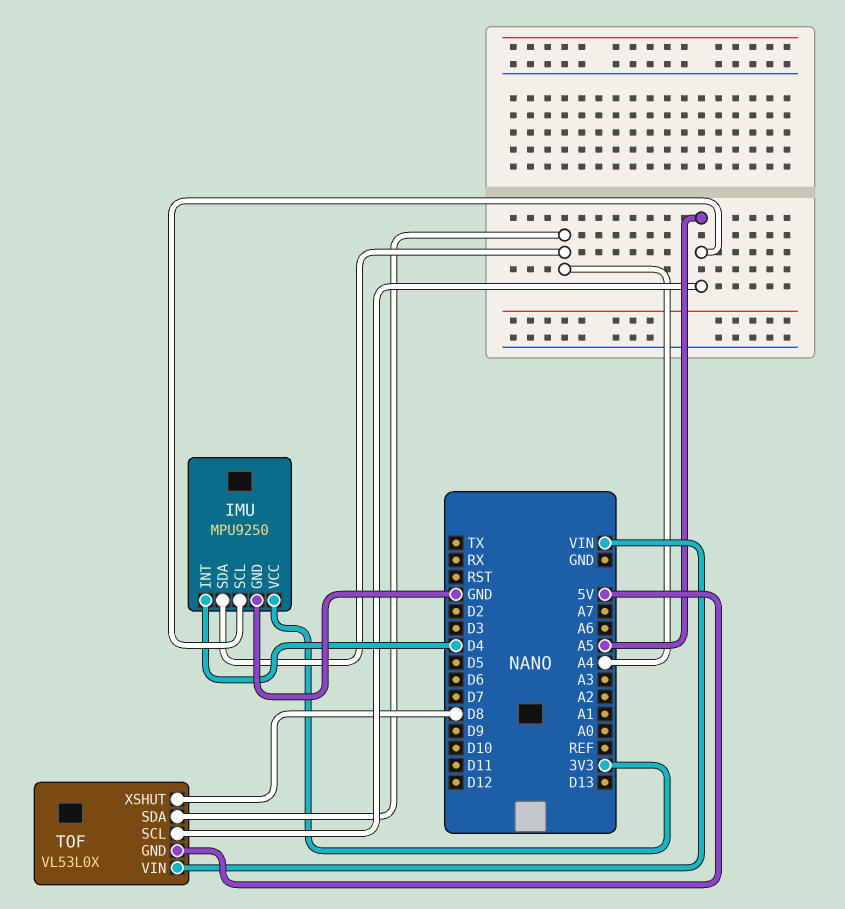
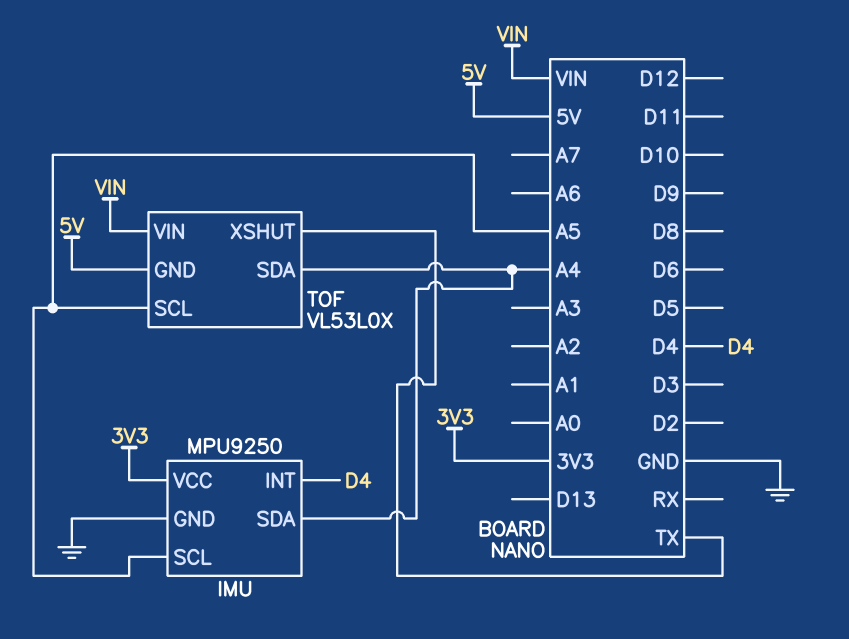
TOF pin XSHUT: D8 -> TX

